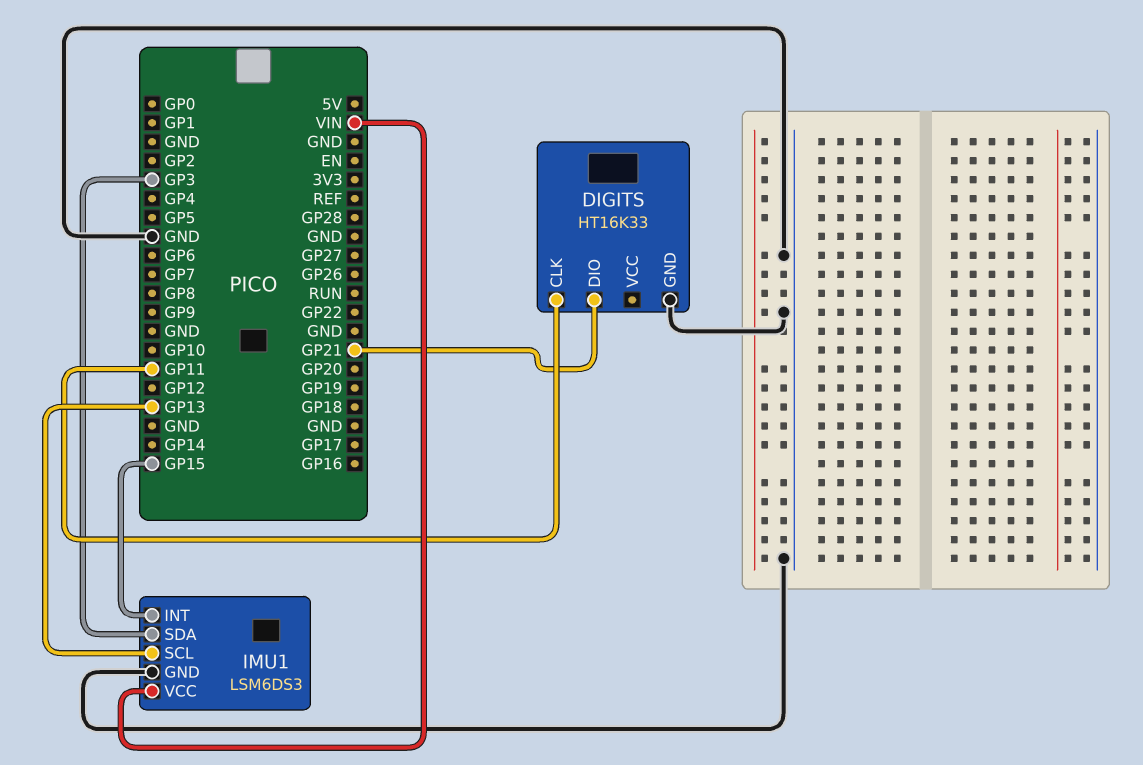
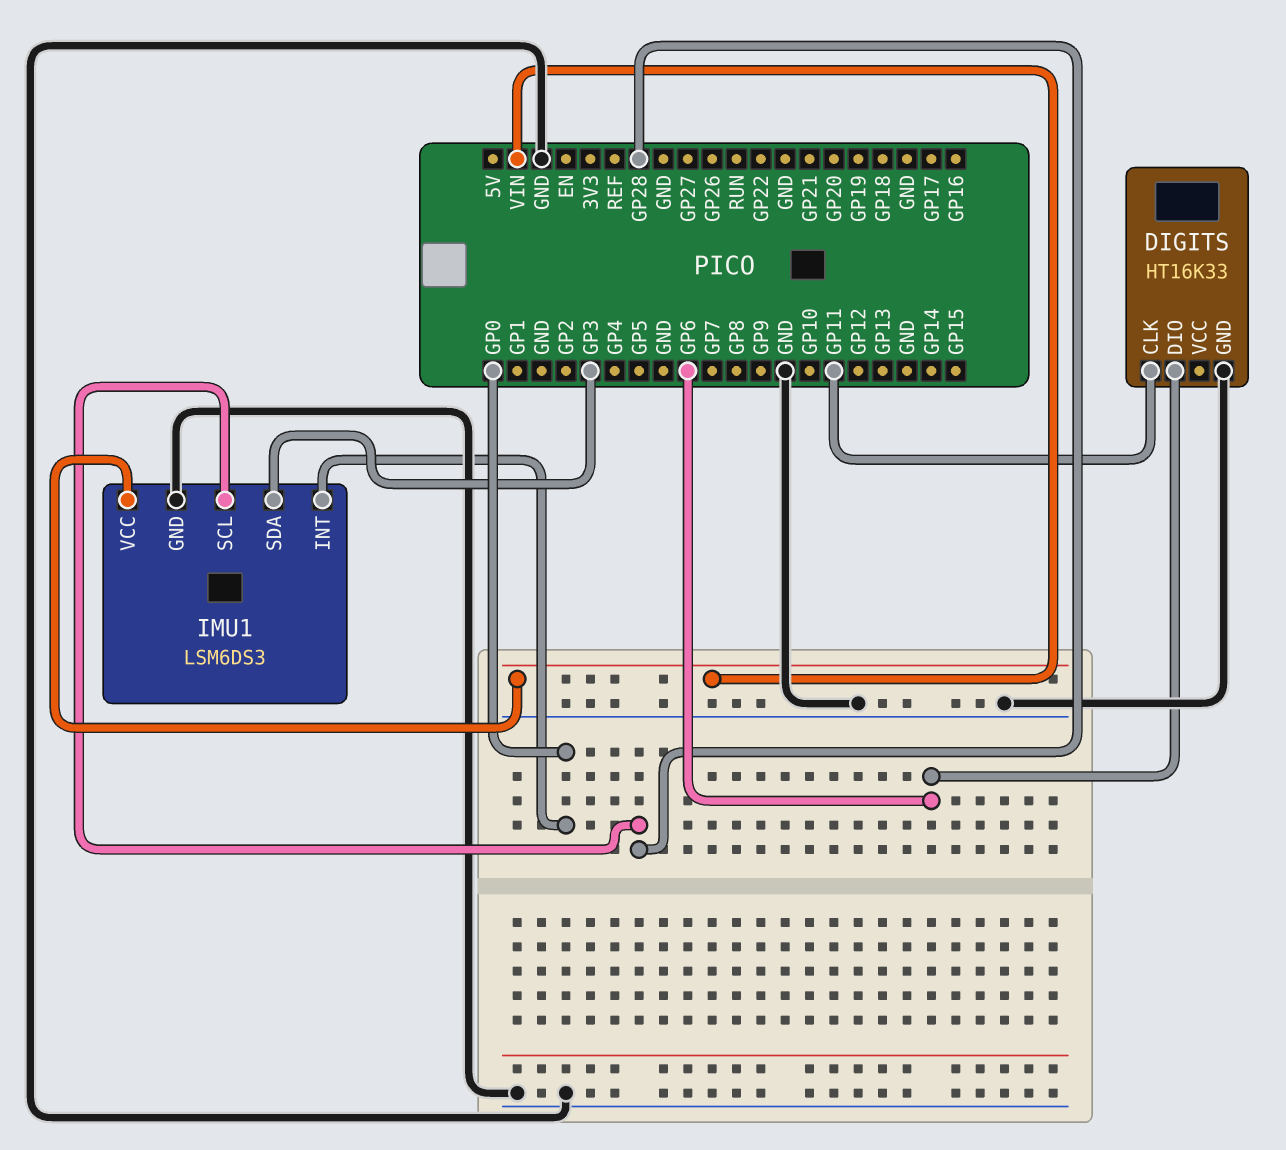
DIGITS pin DIO: GP21 -> GP6
IMU1 pin INT: GP15 -> GP0
IMU1 pin SCL: GP13 -> GP28

